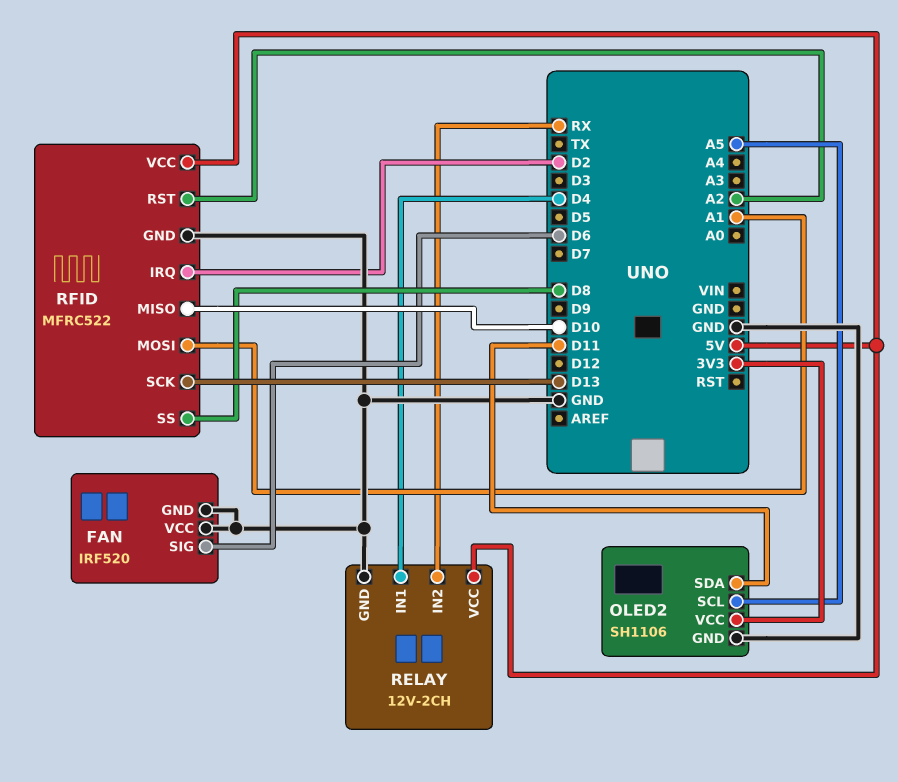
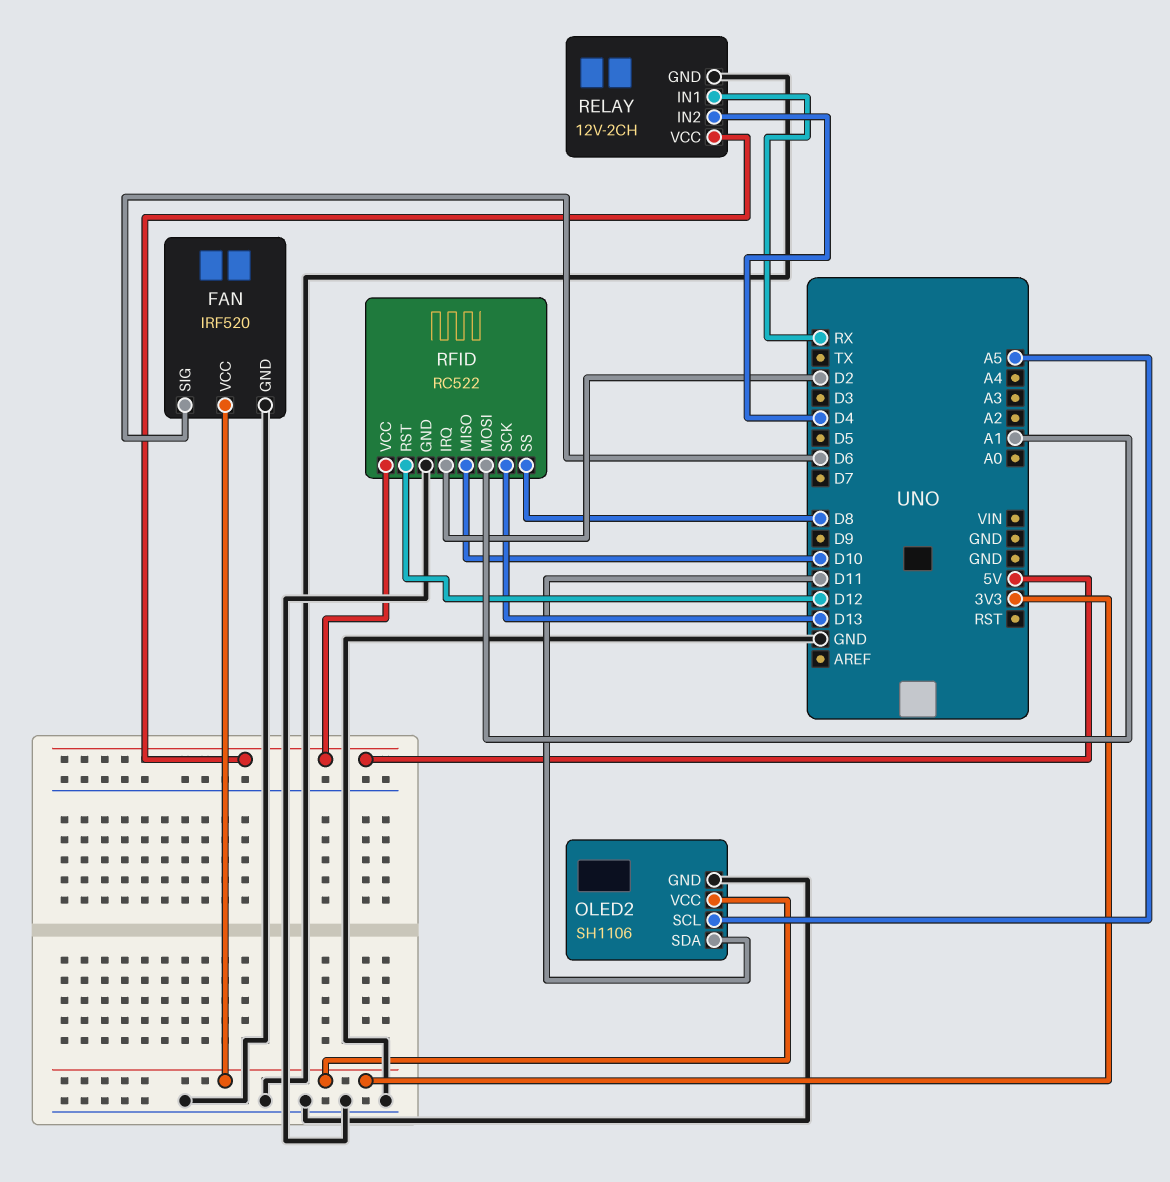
FAN pin VCC: GND -> 3V3
RELAY pin IN1: D4 -> RX
RELAY pin IN2: RX -> D4
RFID: MFRC522 -> RC522
RFID pin RST: A2 -> D12

